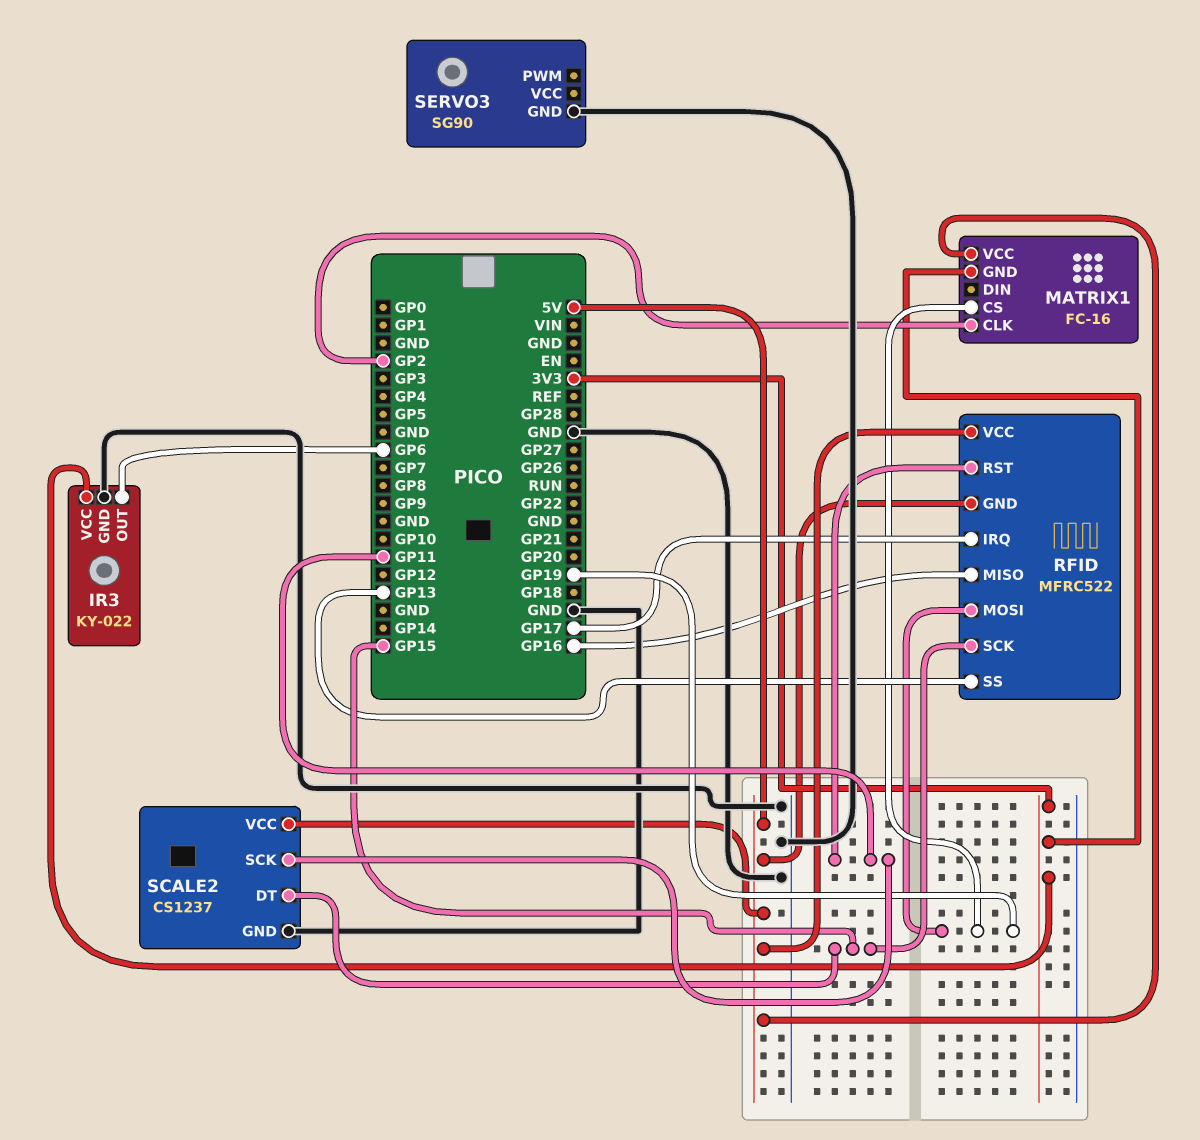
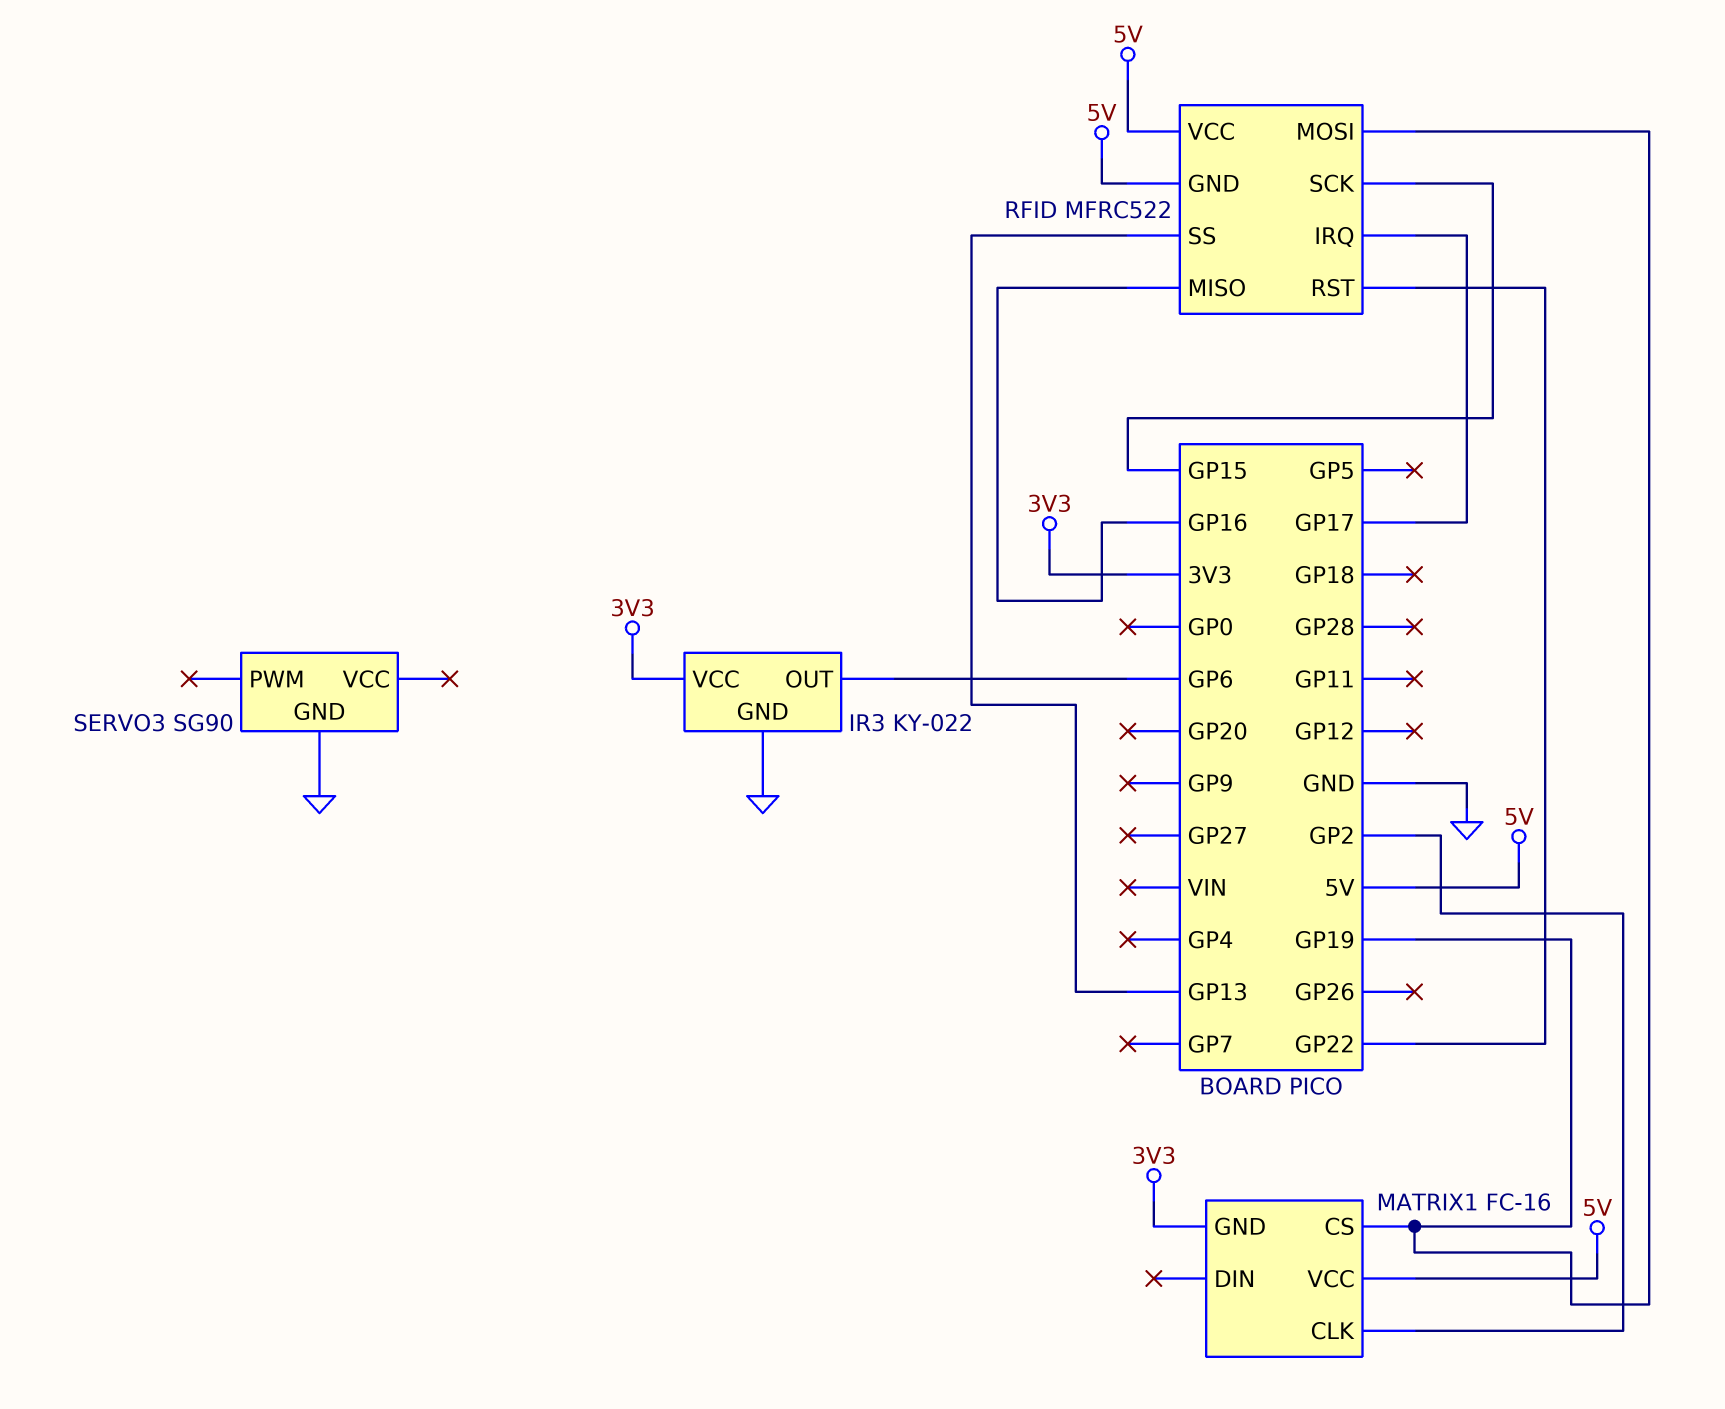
RFID pin RST: GP11 -> GP22
SCALE2: CS1237 -> none
SCALE2 pin DT: GP15 -> none
SCALE2 pin GND: GND -> none
SCALE2 pin SCK: GP11 -> none
SCALE2 pin VCC: 5V -> none

